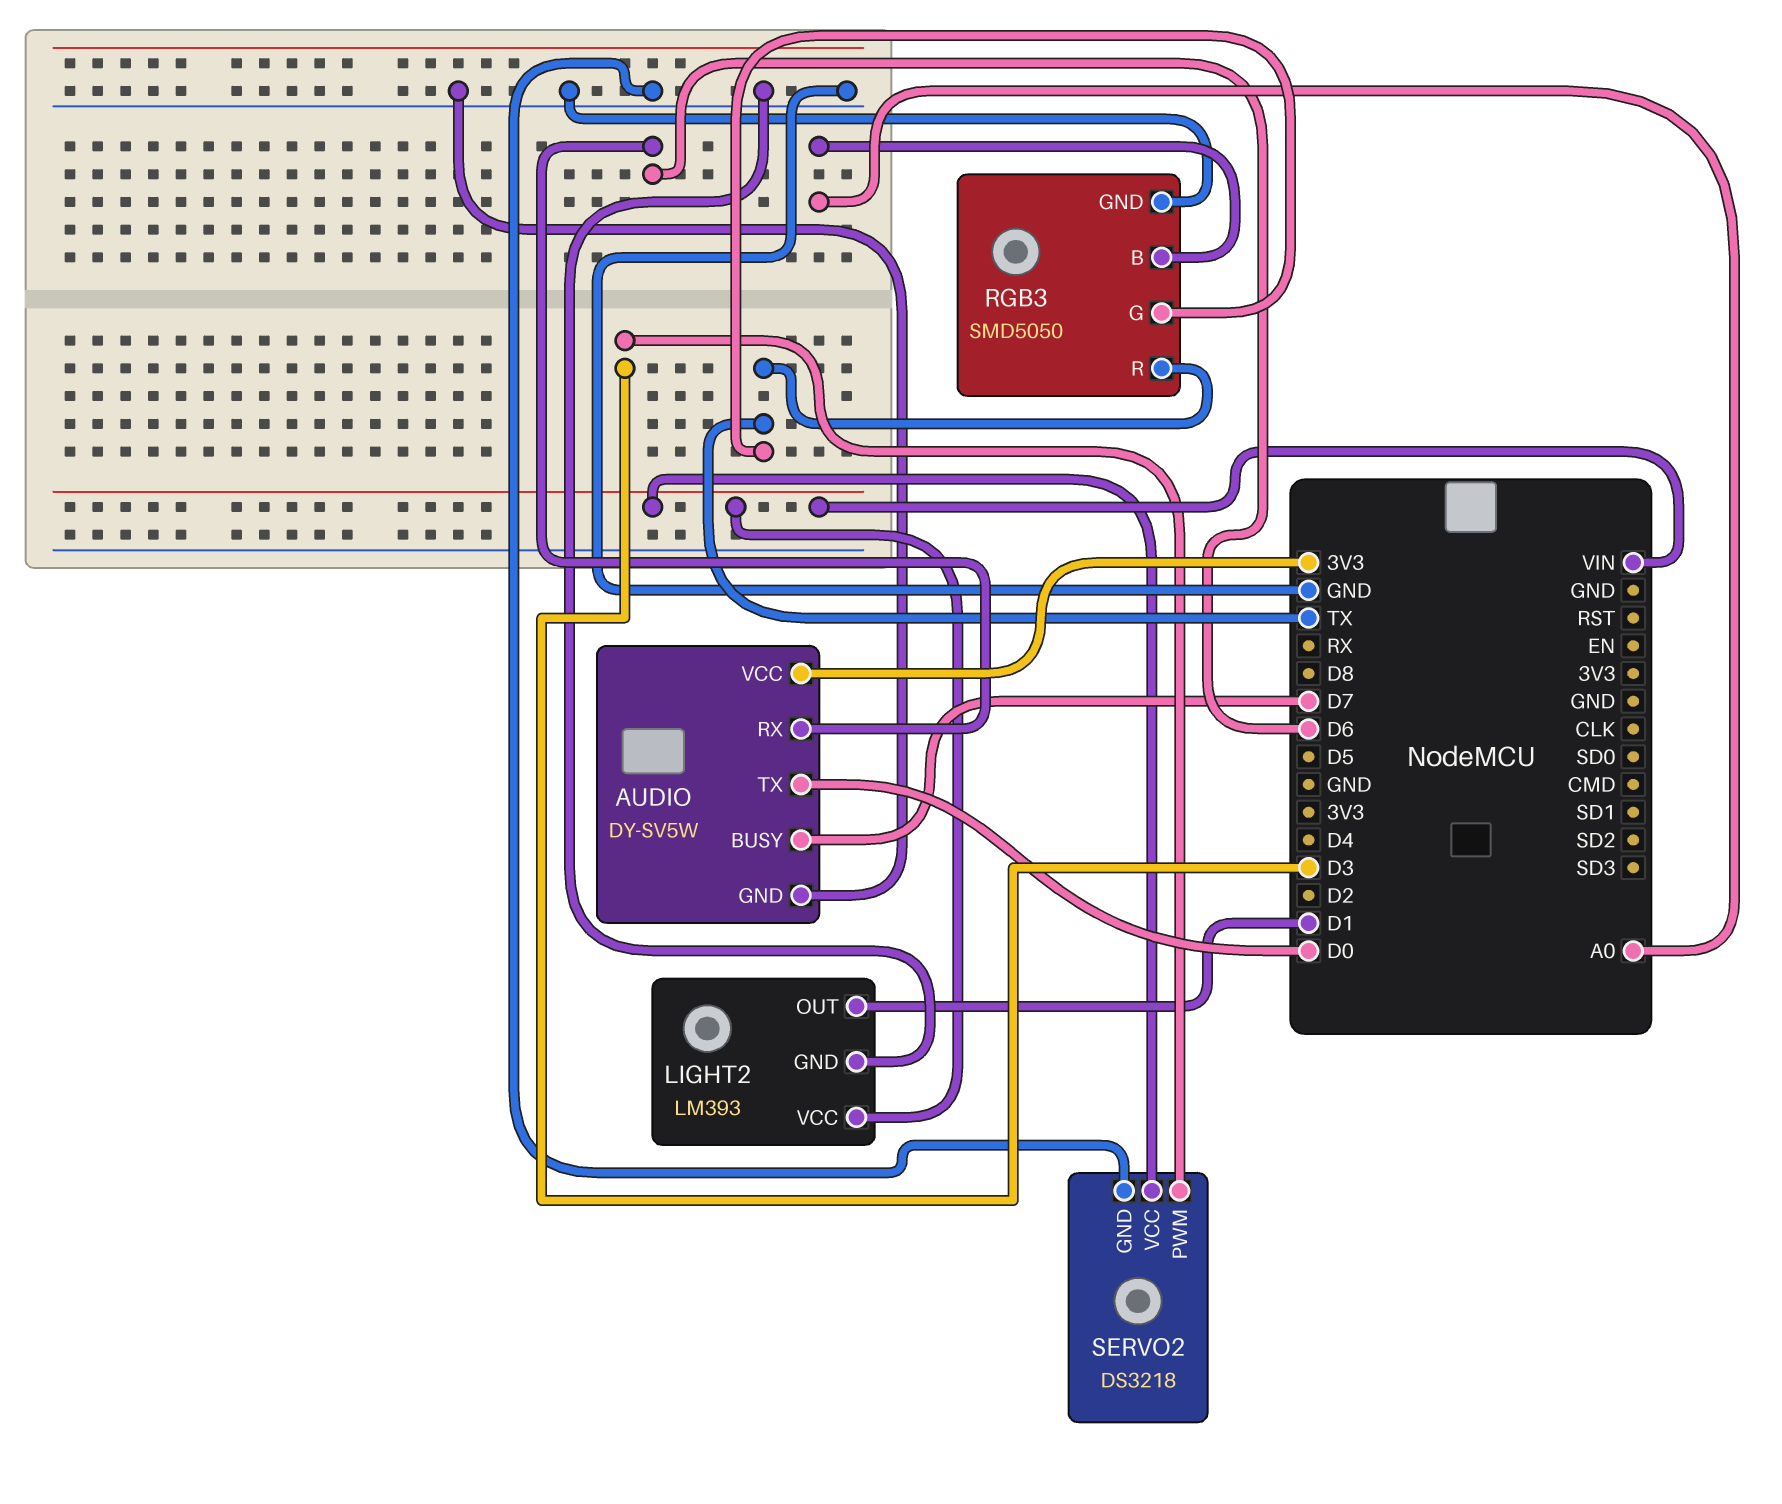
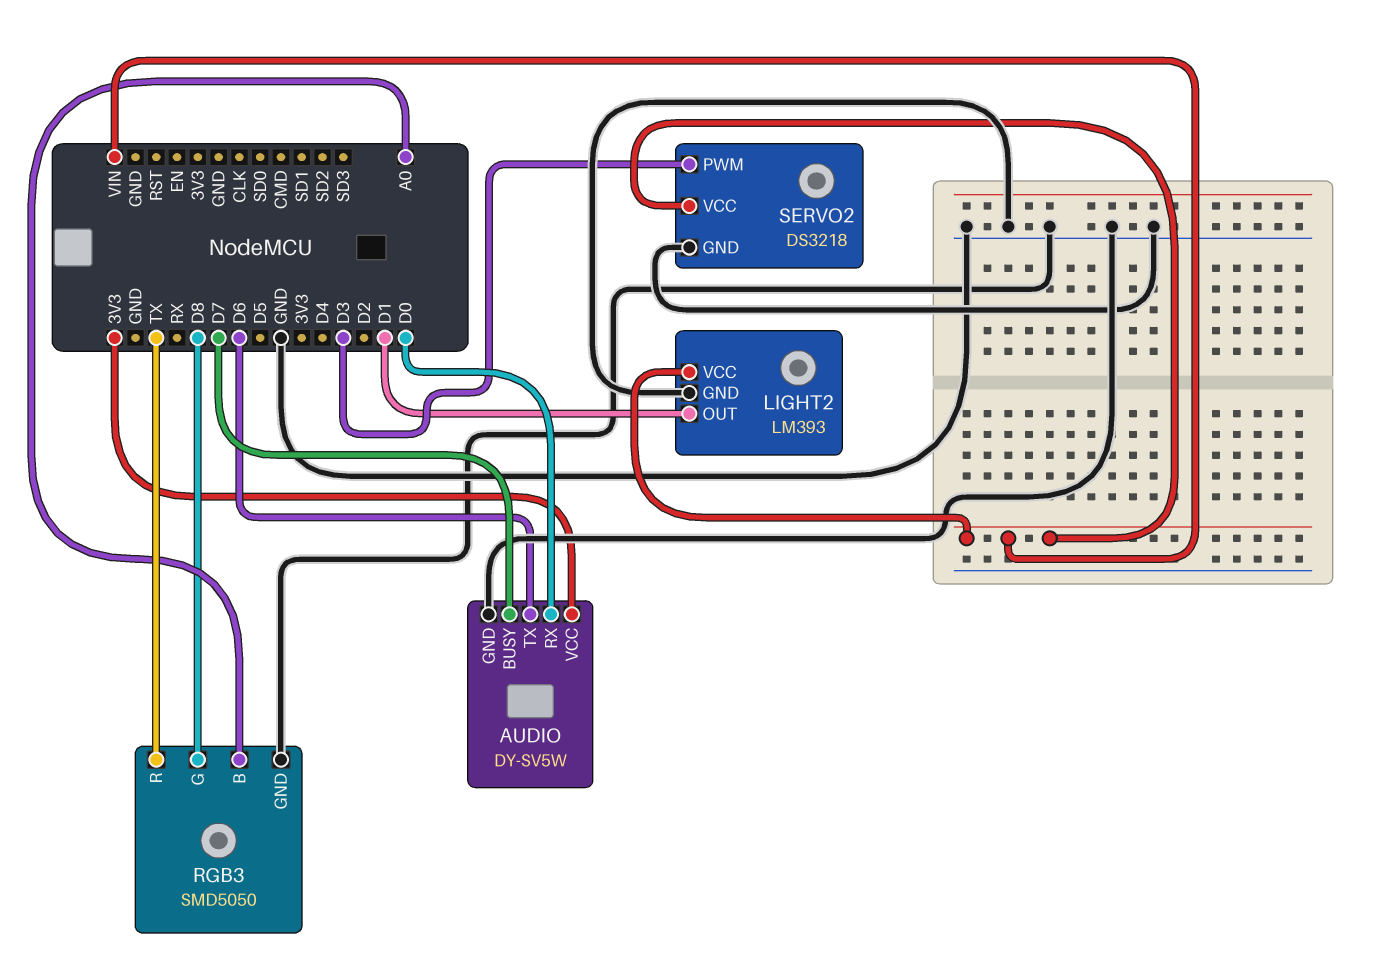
AUDIO pin RX: D6 -> D0
AUDIO pin TX: D0 -> D6
RGB3 pin G: TX -> D8

